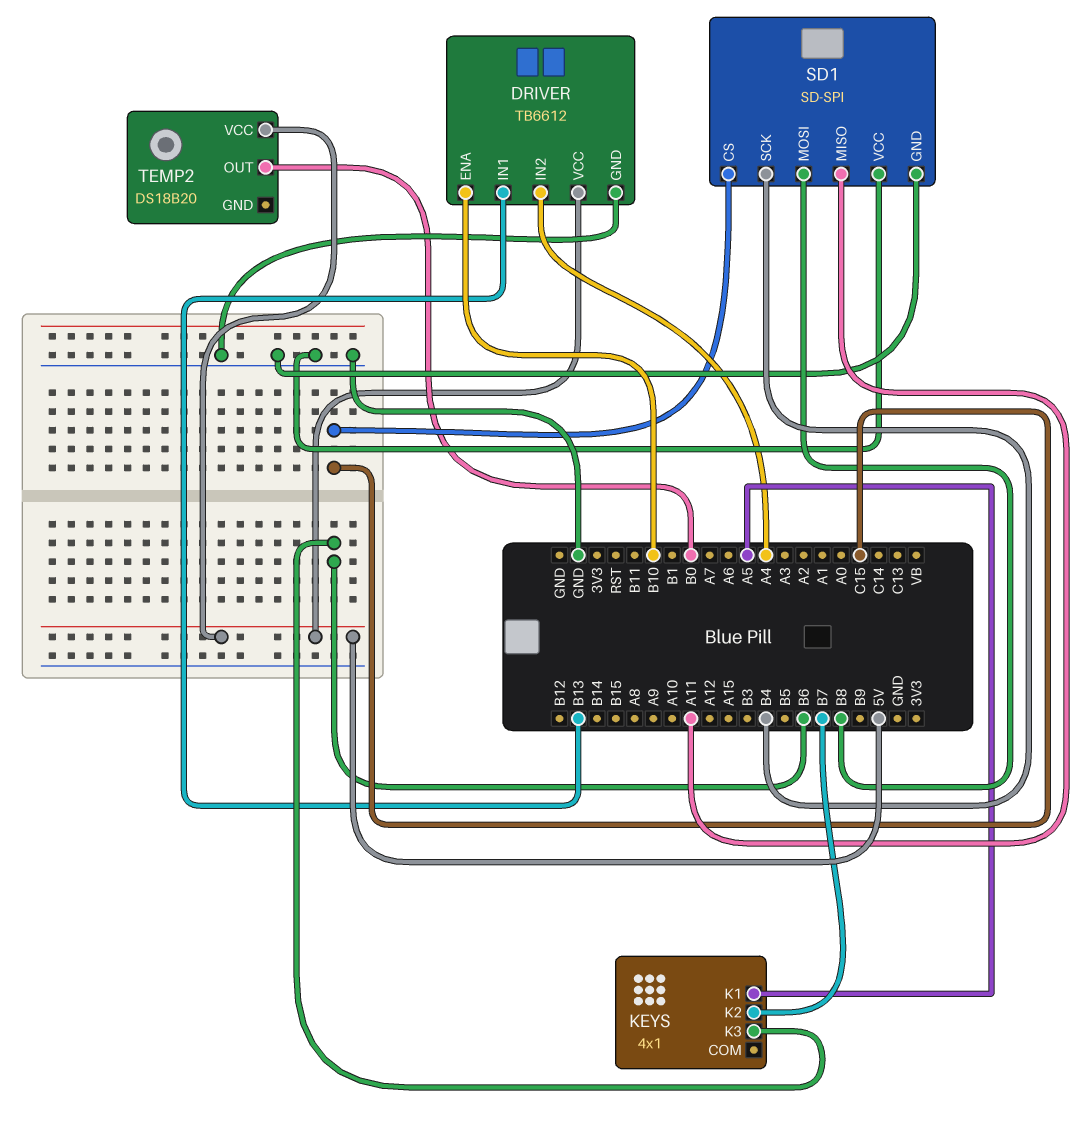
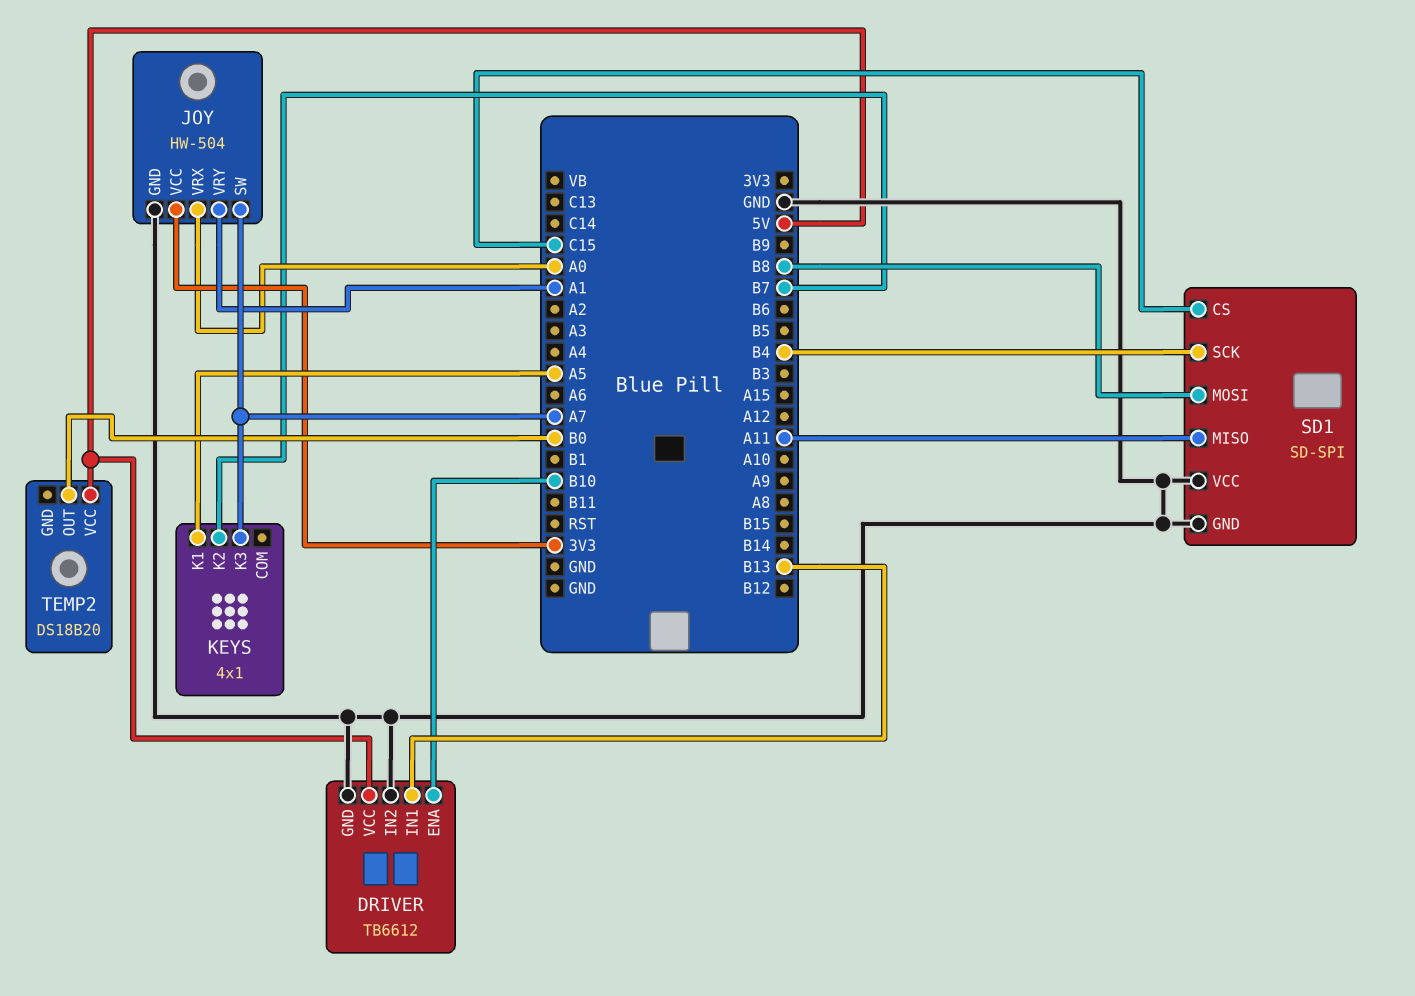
DRIVER pin IN2: A4 -> GND
JOY: none -> HW-504
JOY pin GND: none -> GND
JOY pin SW: none -> A7
JOY pin VCC: none -> 3V3
JOY pin VRX: none -> A0
JOY pin VRY: none -> A1
KEYS pin K3: B6 -> A7

